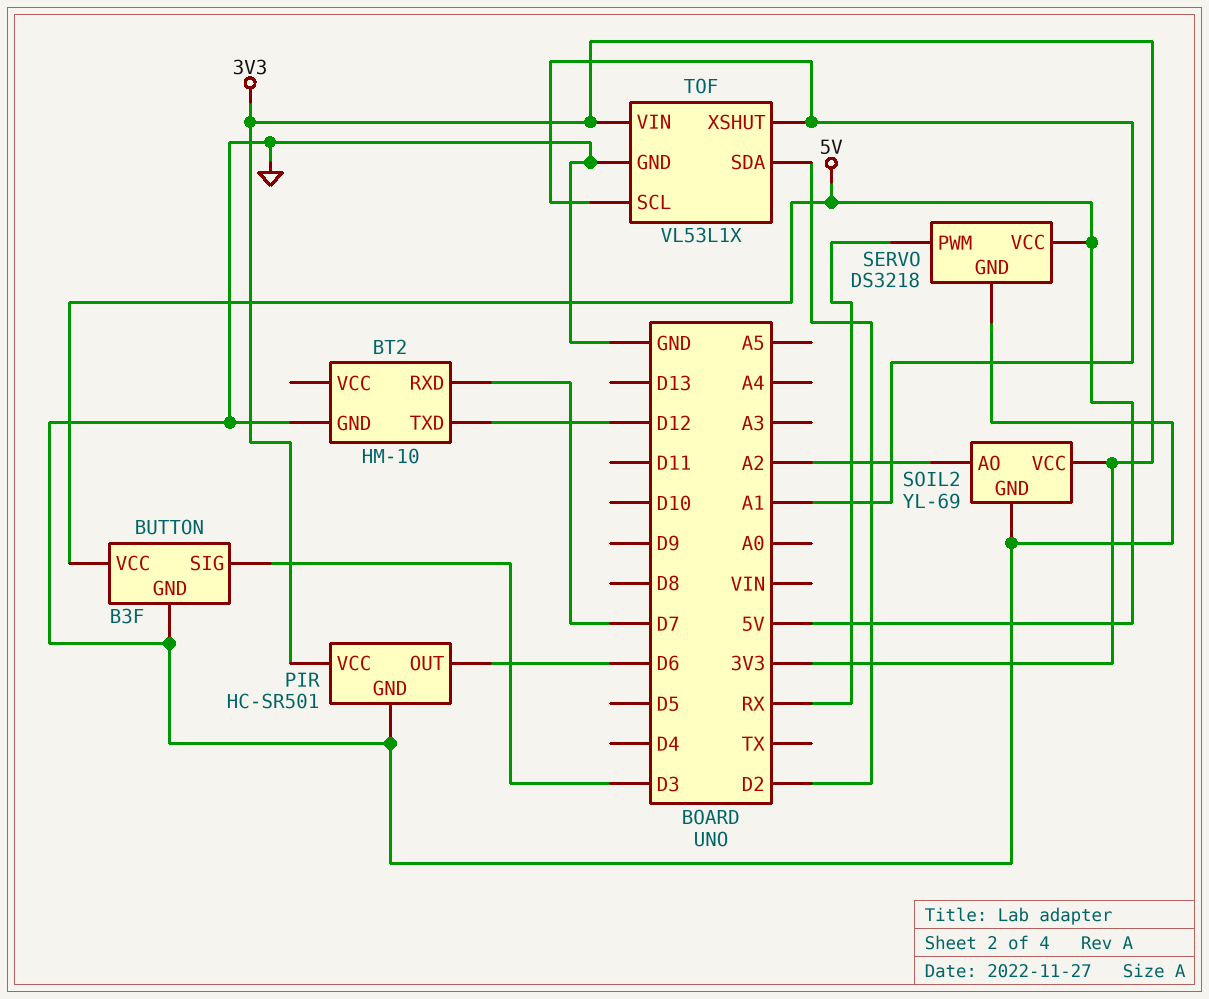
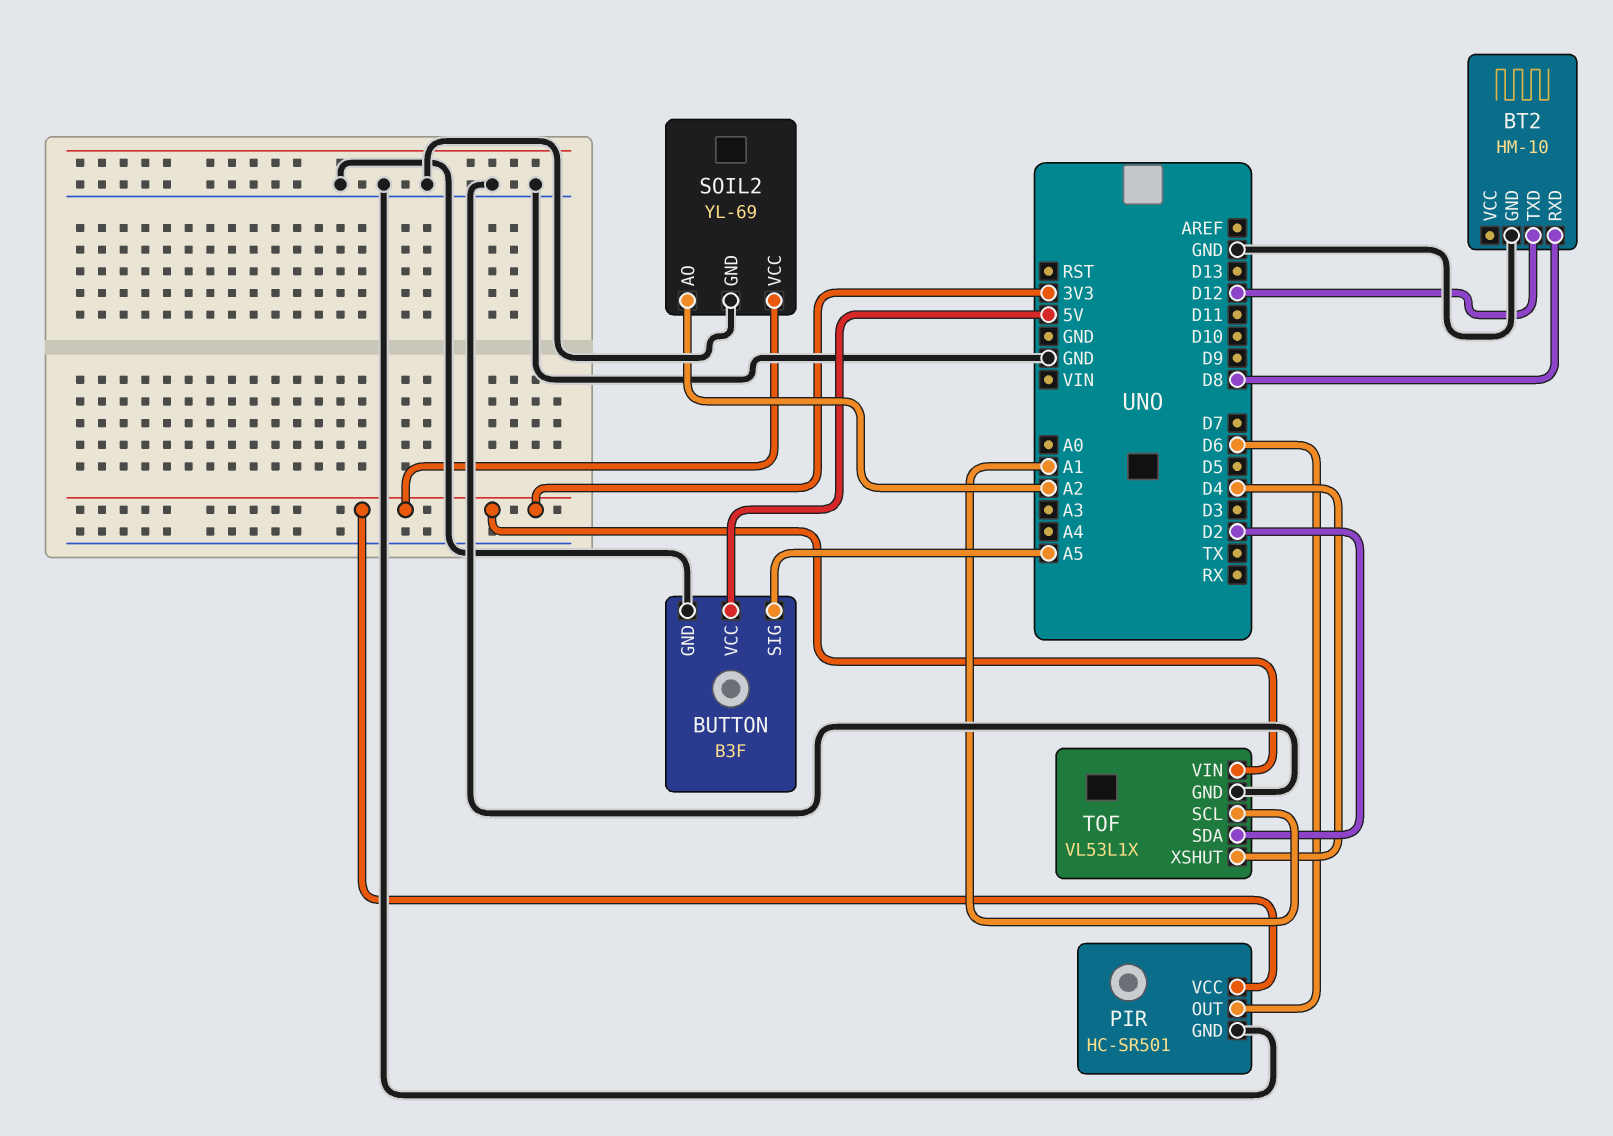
BT2 pin RXD: D7 -> D8
BUTTON pin SIG: D3 -> A5
SERVO: DS3218 -> none
SERVO pin GND: GND -> none
SERVO pin PWM: RX -> none
SERVO pin VCC: 5V -> none
TOF pin XSHUT: A1 -> D4

